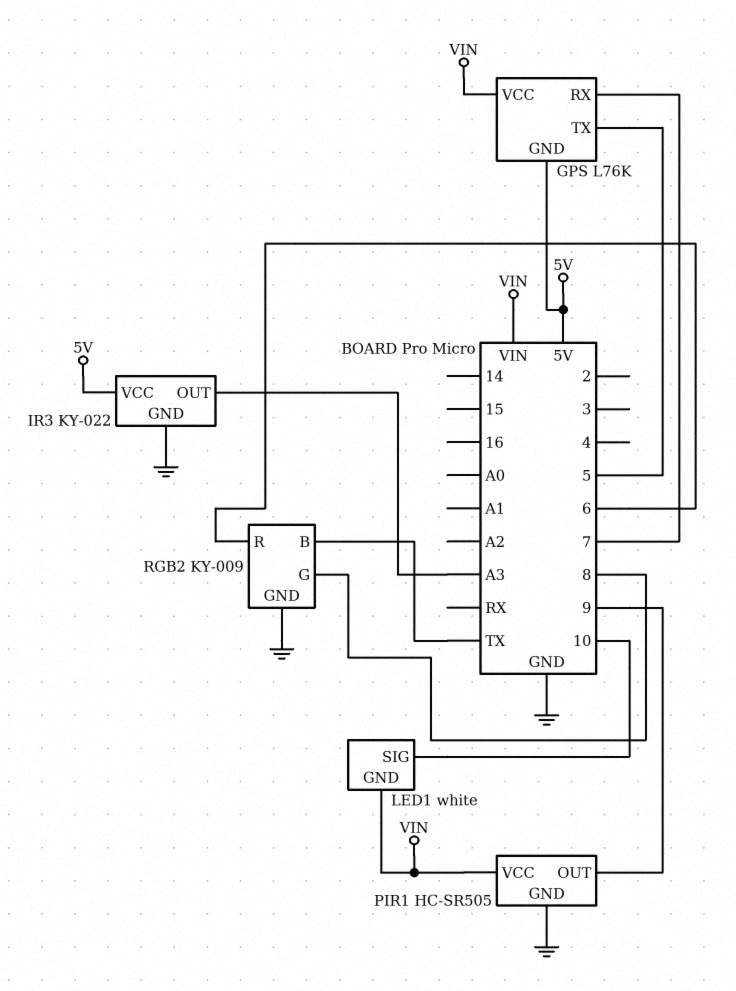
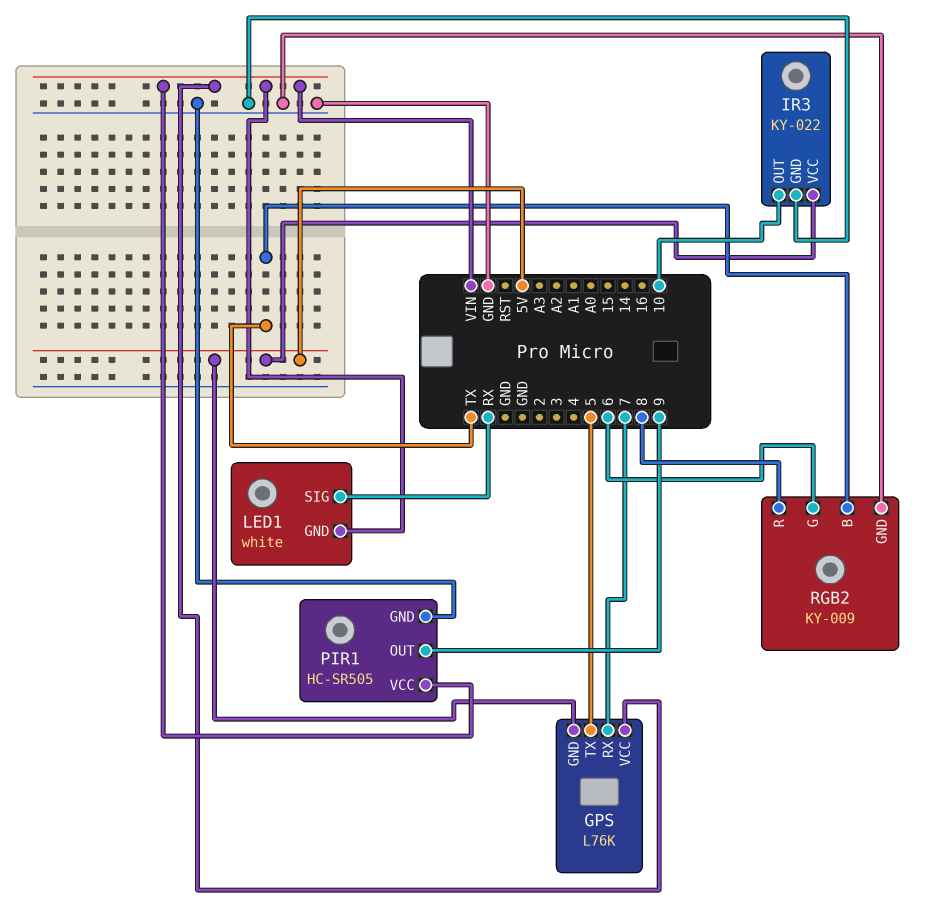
IR3 pin OUT: A3 -> 10
LED1 pin SIG: 10 -> RX
RGB2 pin G: 8 -> 6
RGB2 pin R: 6 -> 8

